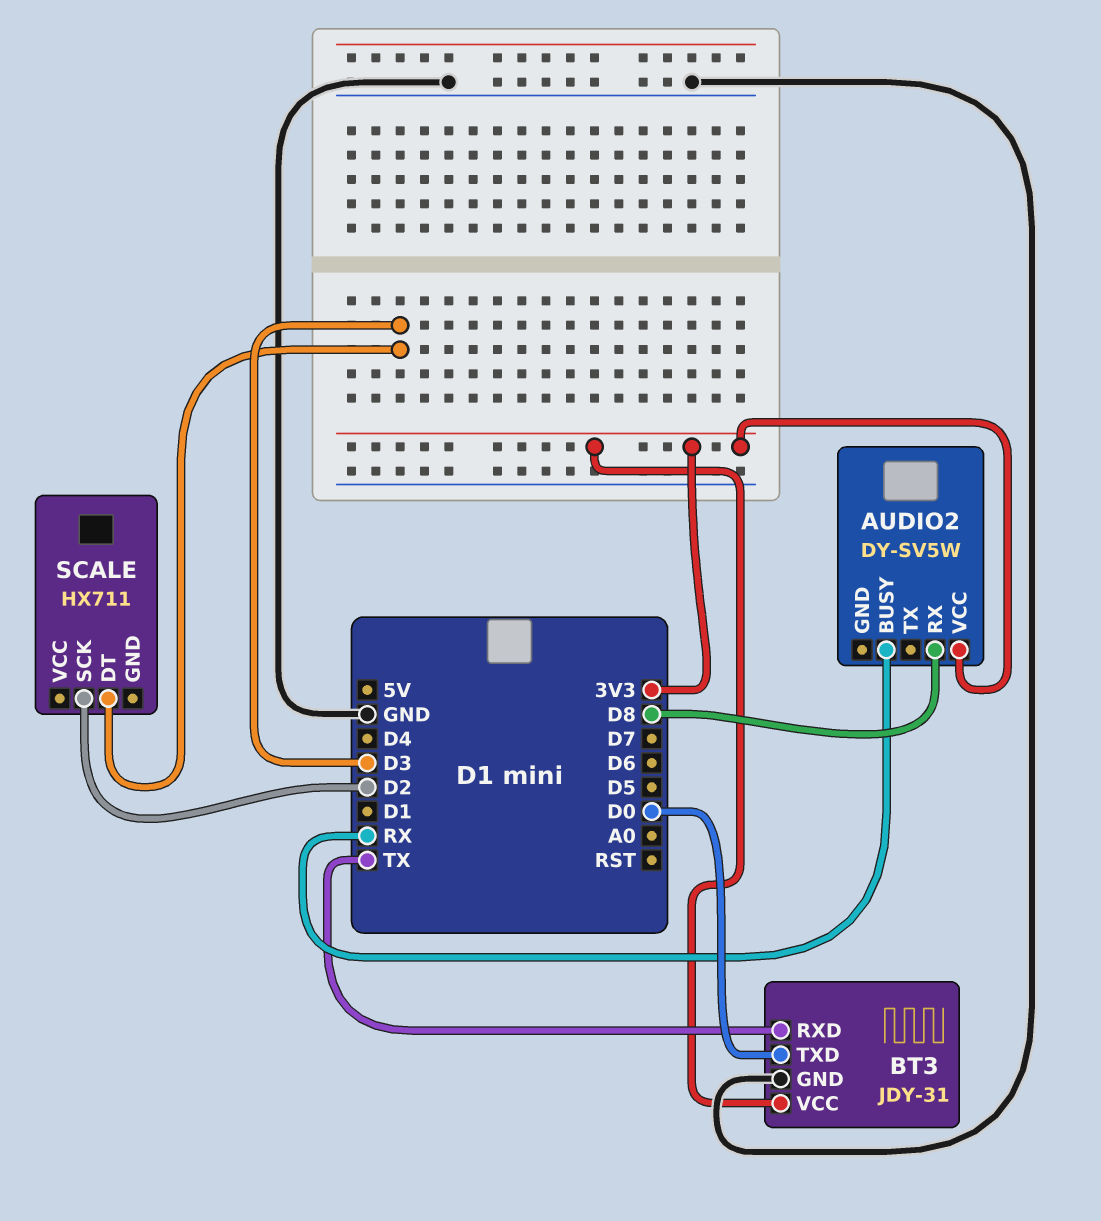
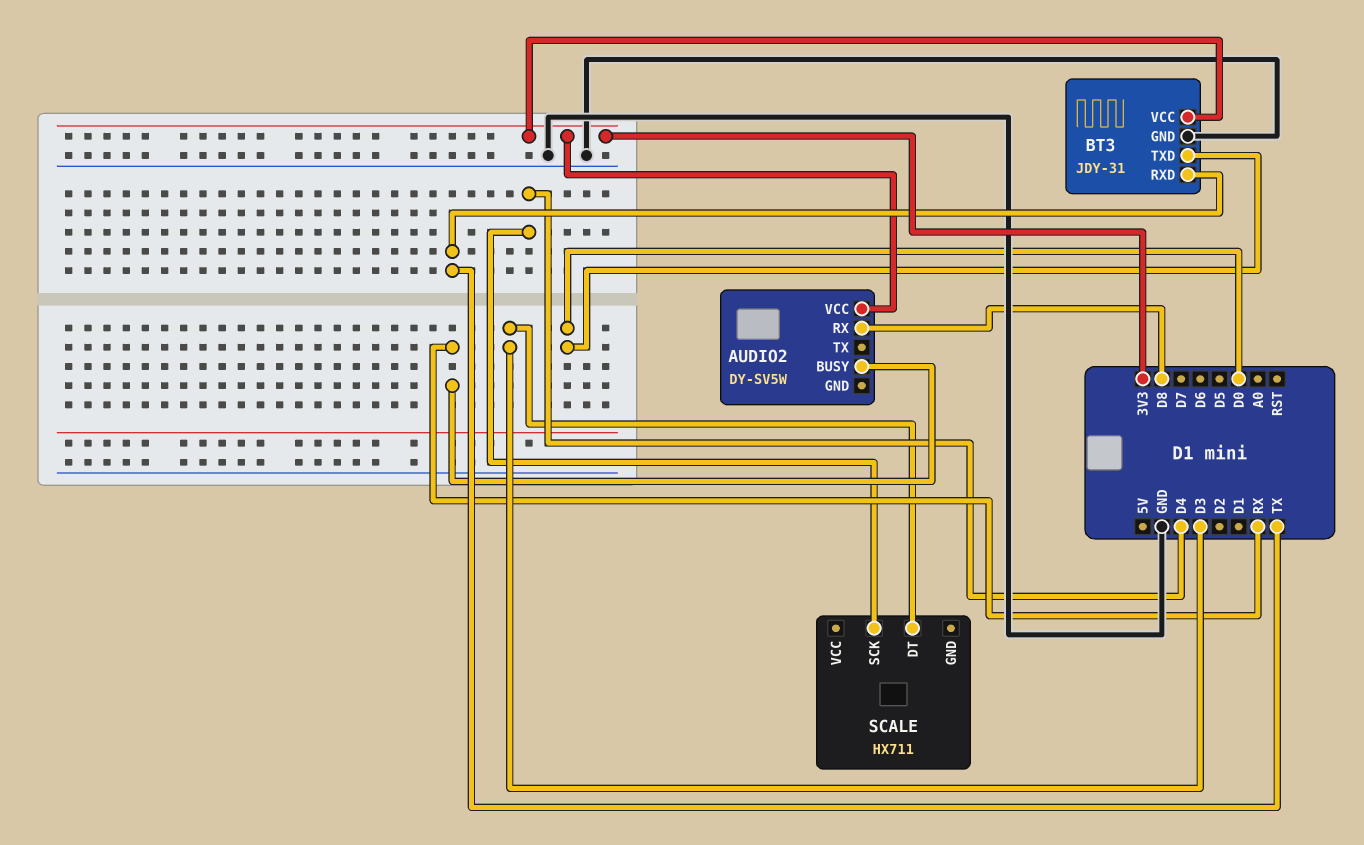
SCALE pin SCK: D2 -> D4

